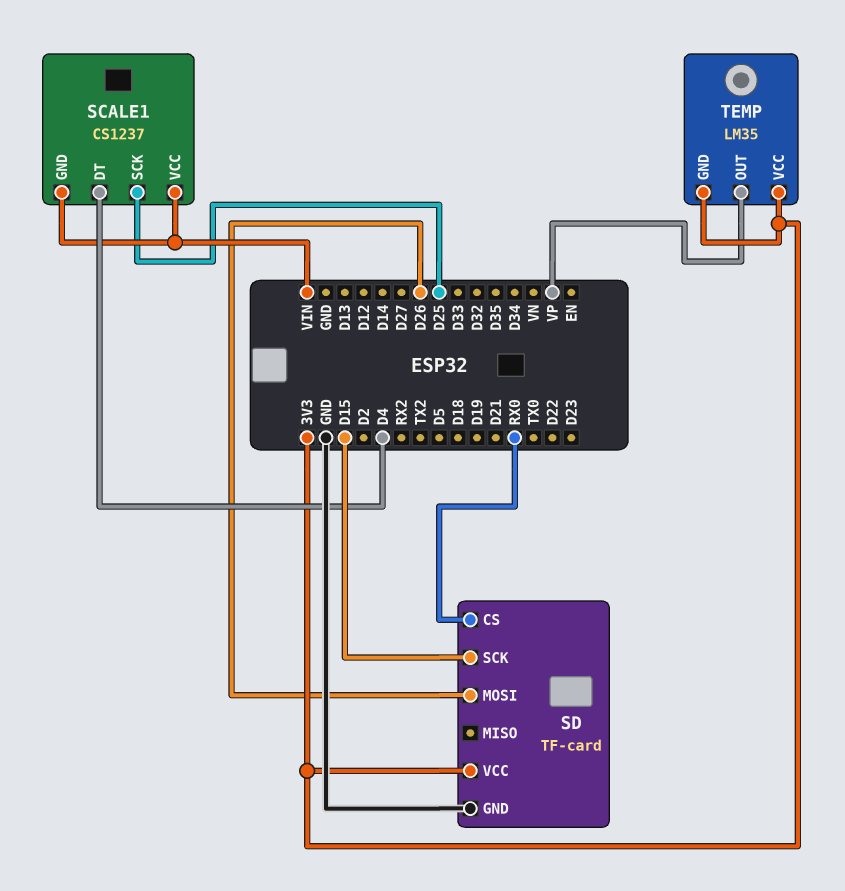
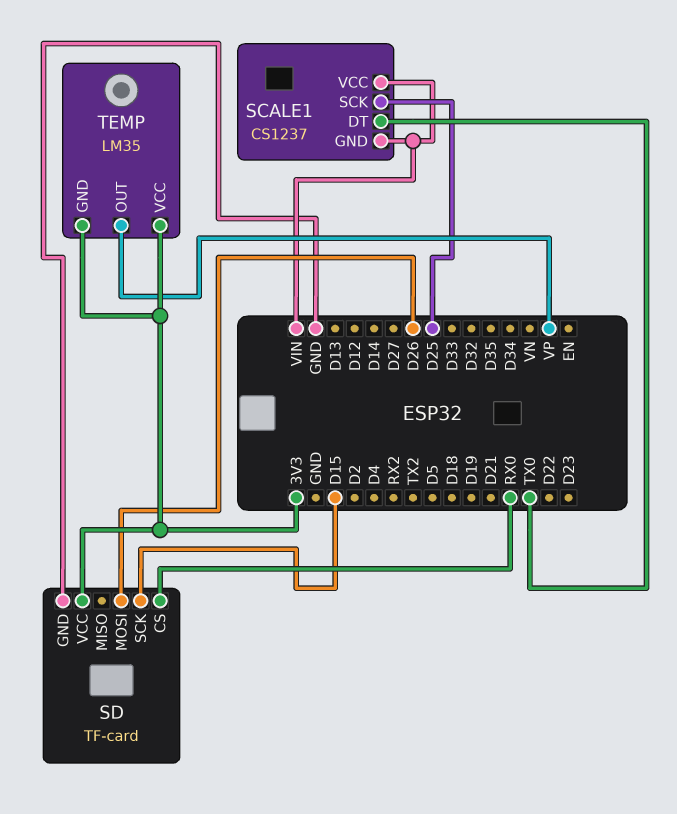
SCALE1 pin DT: D4 -> TX0

